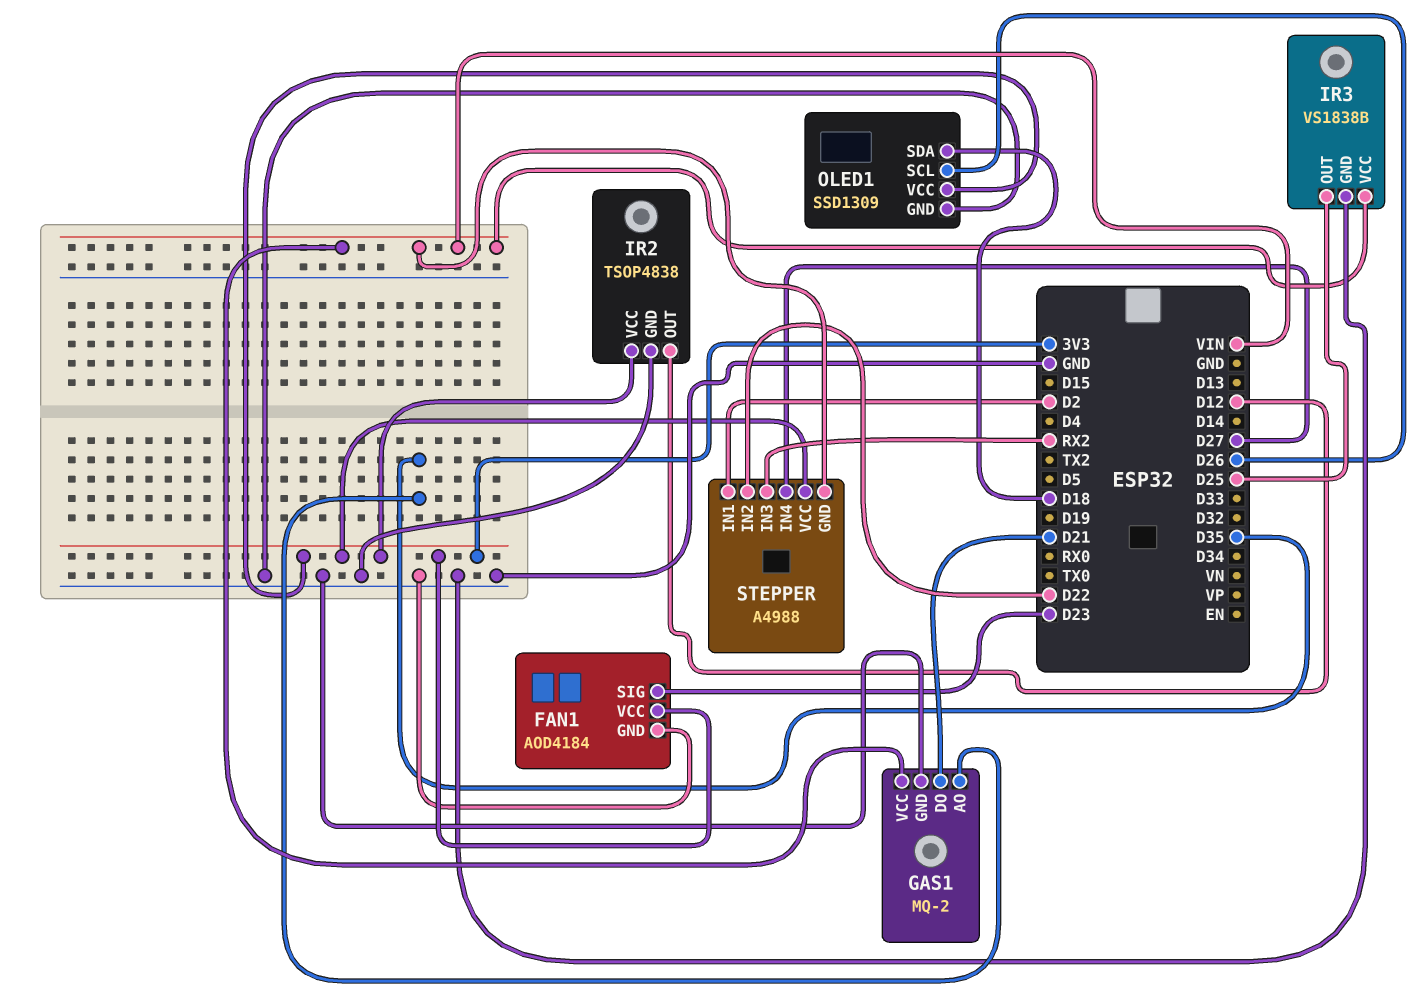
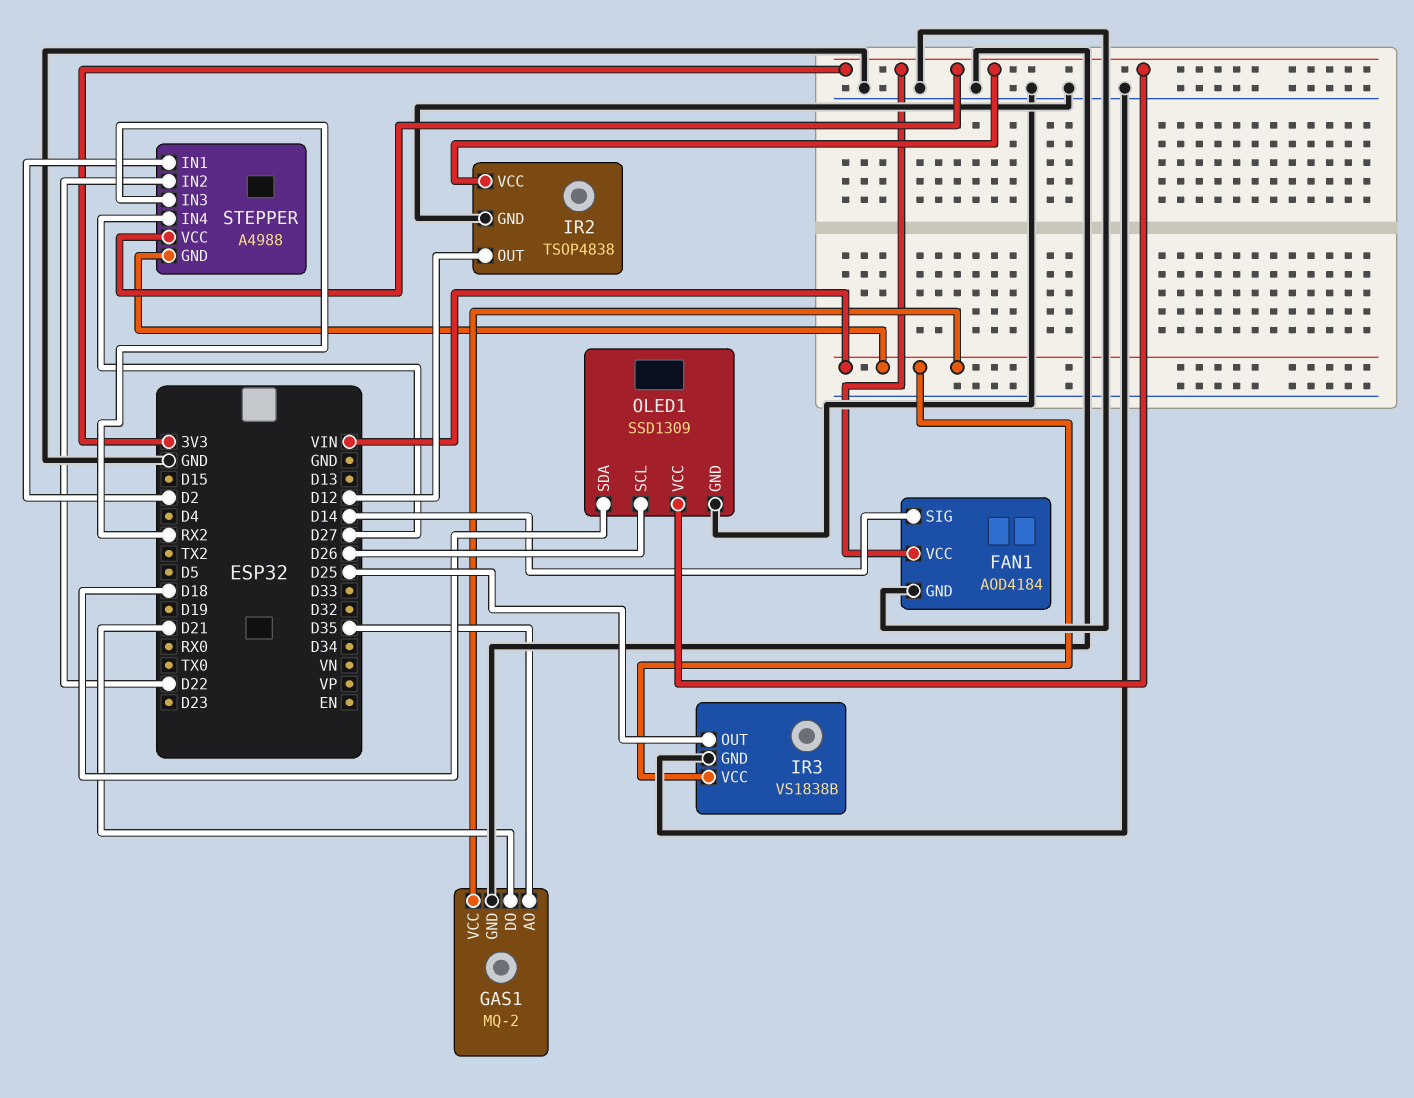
FAN1 pin SIG: D23 -> D14

